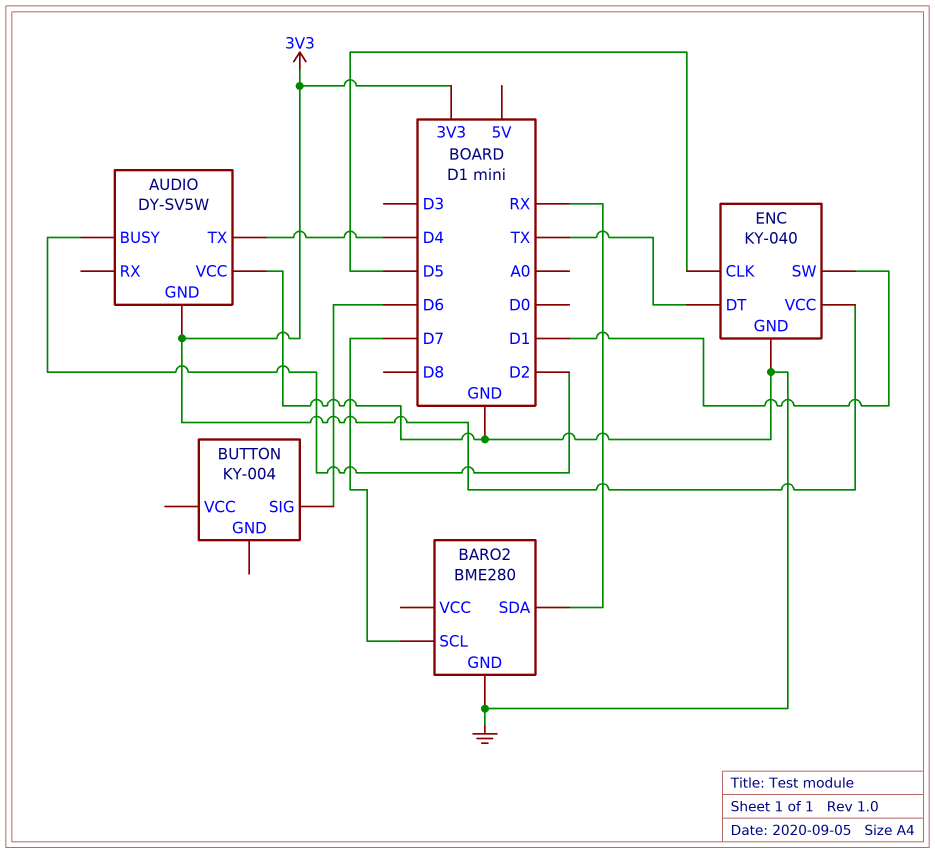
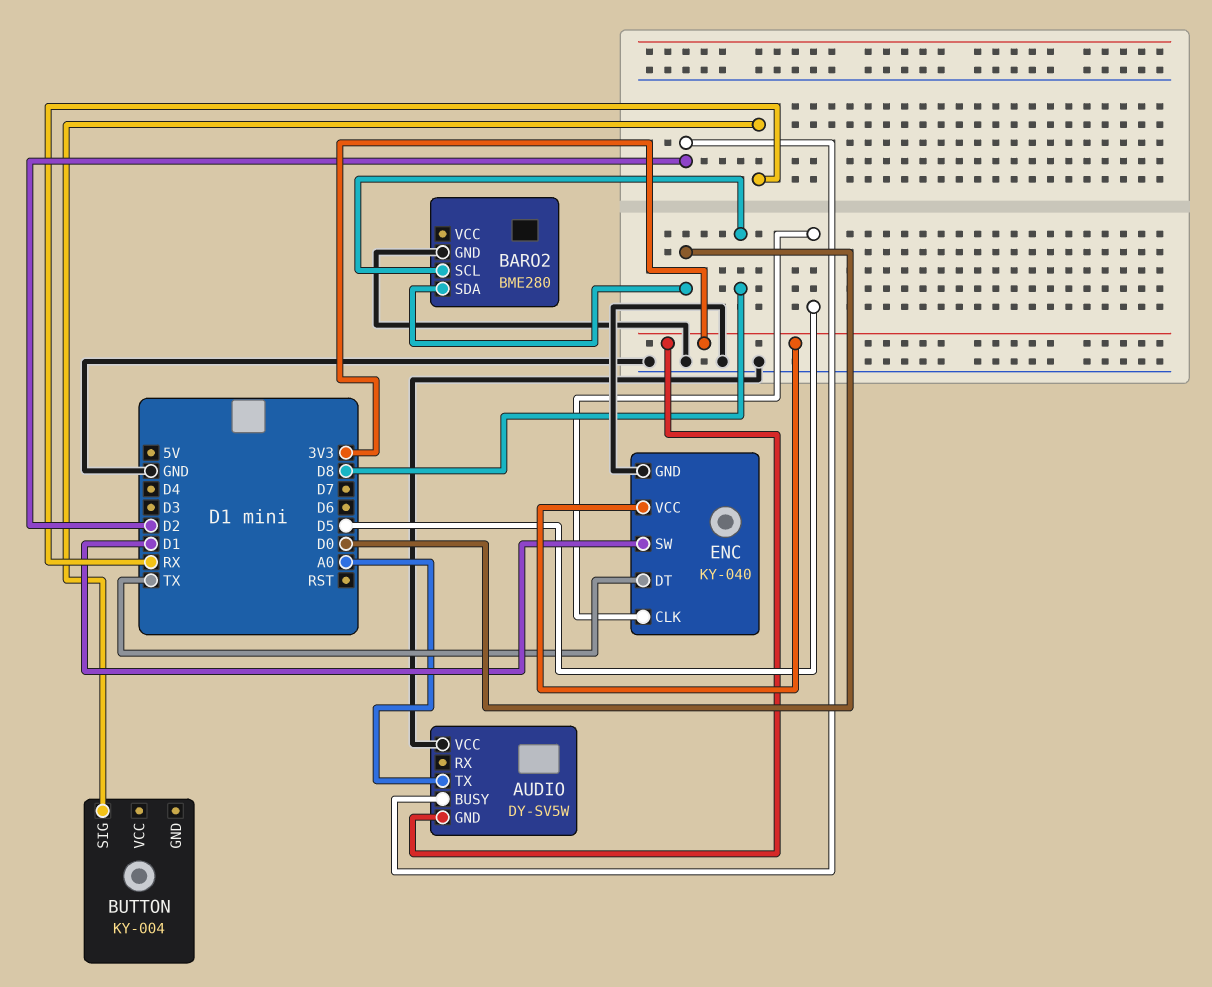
AUDIO pin TX: D4 -> A0
BARO2 pin SCL: D7 -> D8
BARO2 pin SDA: RX -> D0
BUTTON pin SIG: D6 -> RX

